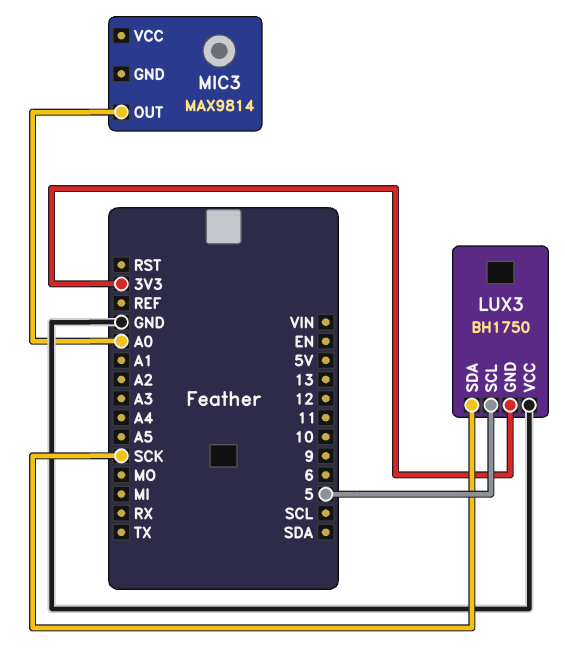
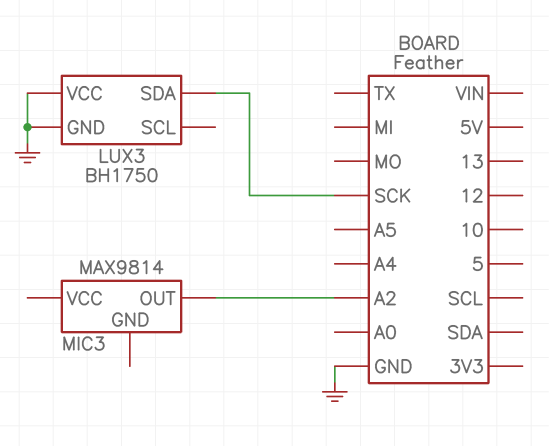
LUX3 pin GND: 3V3 -> GND
LUX3 pin SCL: 5 -> none
MIC3 pin OUT: A0 -> A2

